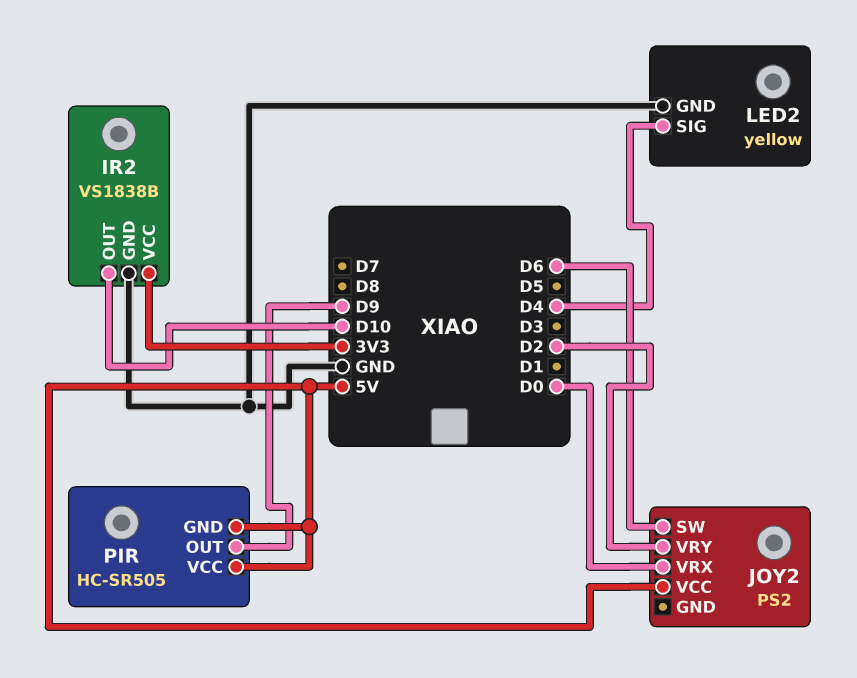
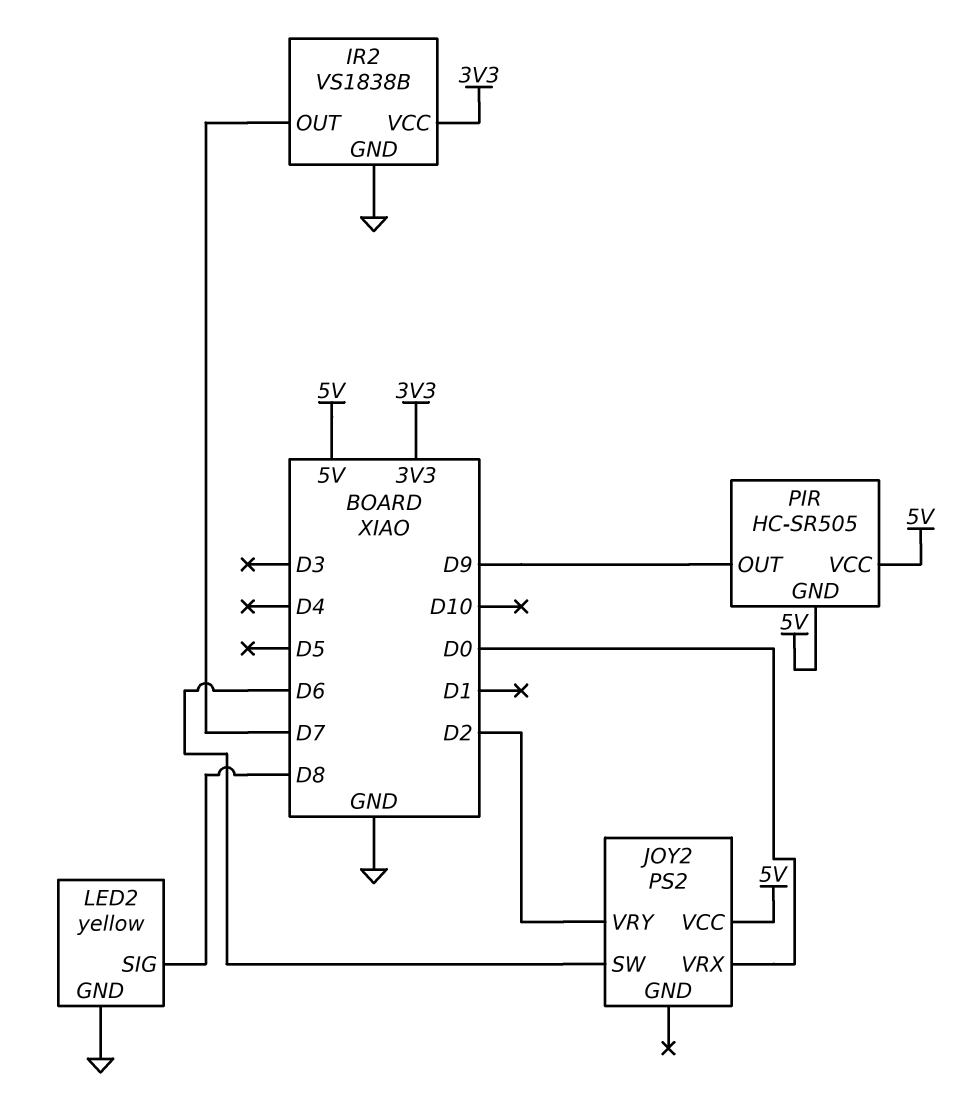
IR2 pin OUT: D10 -> D7
LED2 pin SIG: D4 -> D8

